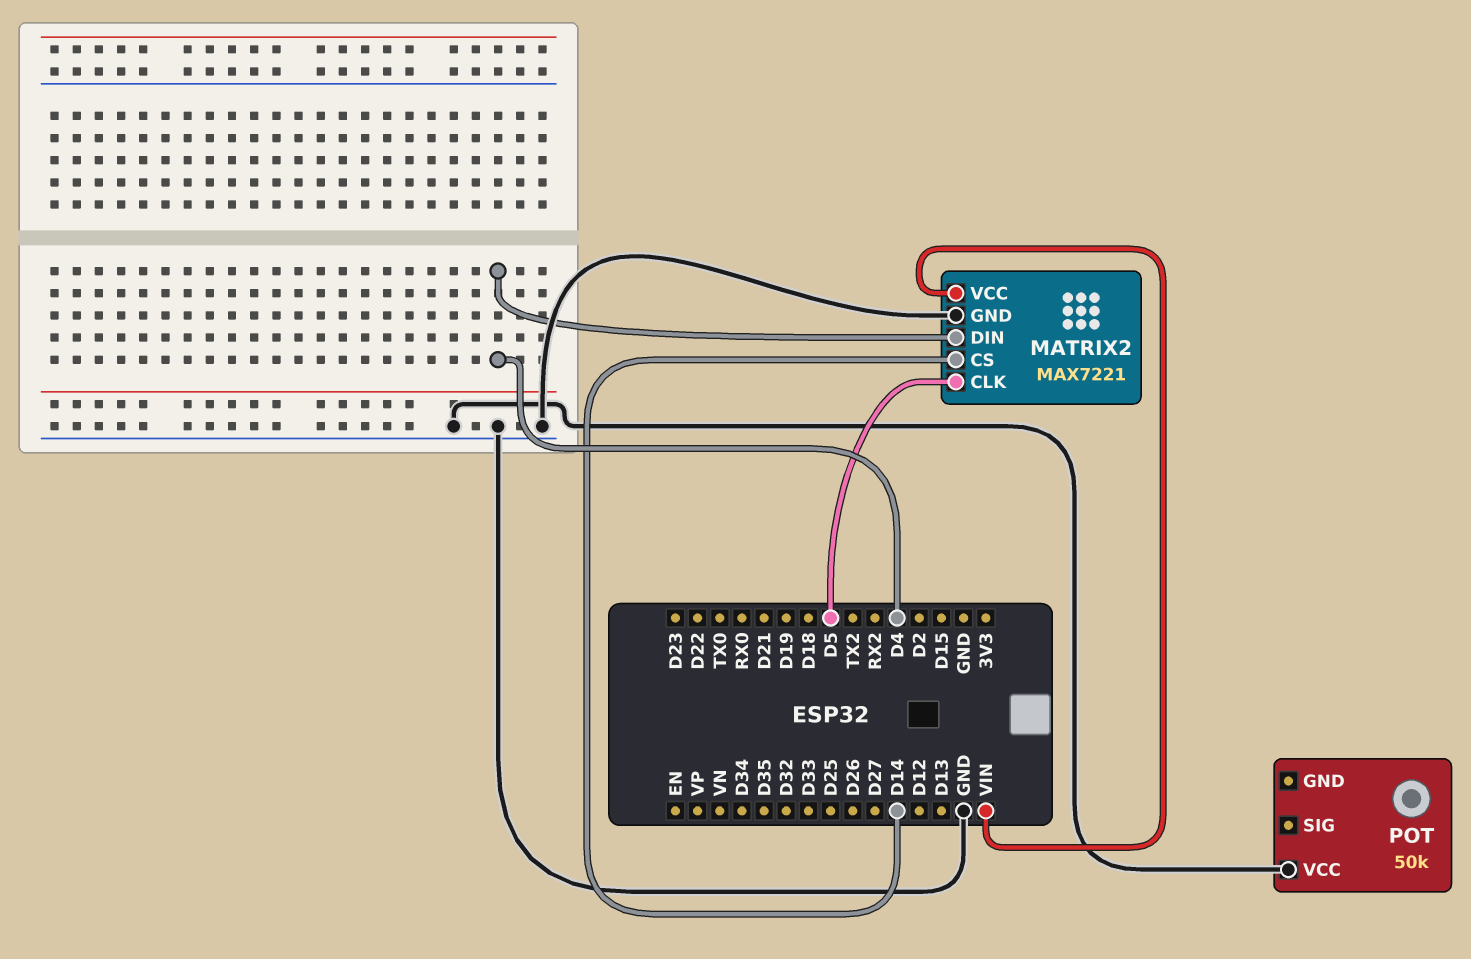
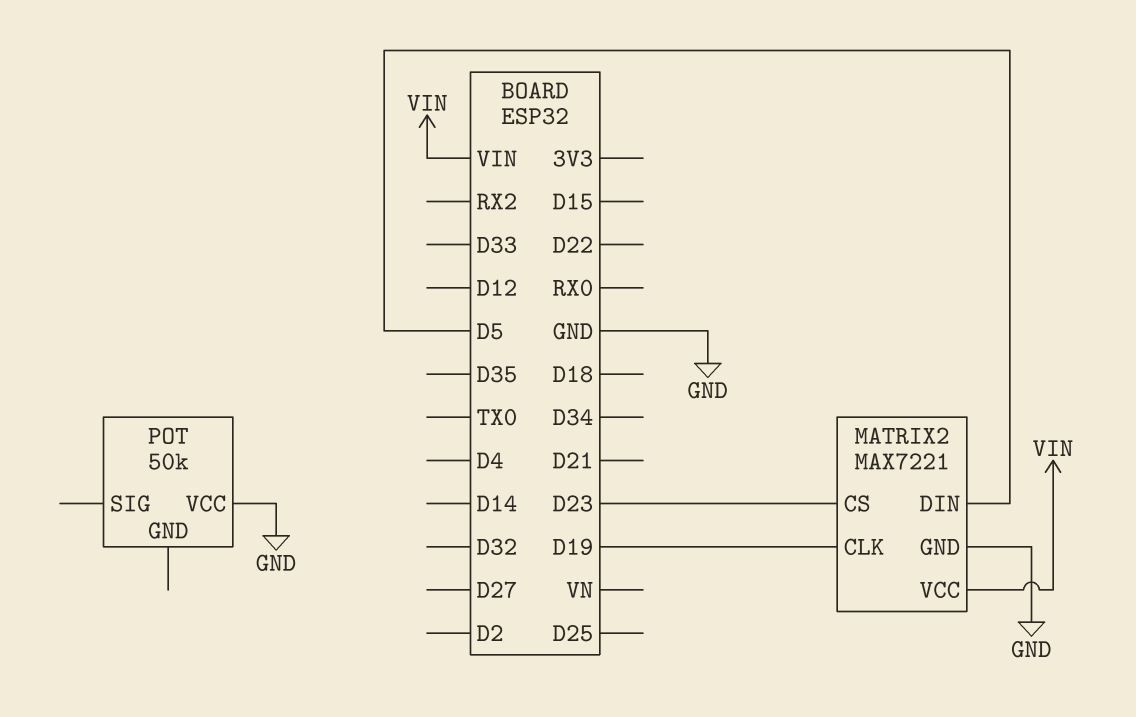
MATRIX2 pin CLK: D5 -> D19
MATRIX2 pin CS: D14 -> D23
MATRIX2 pin DIN: D4 -> D5

